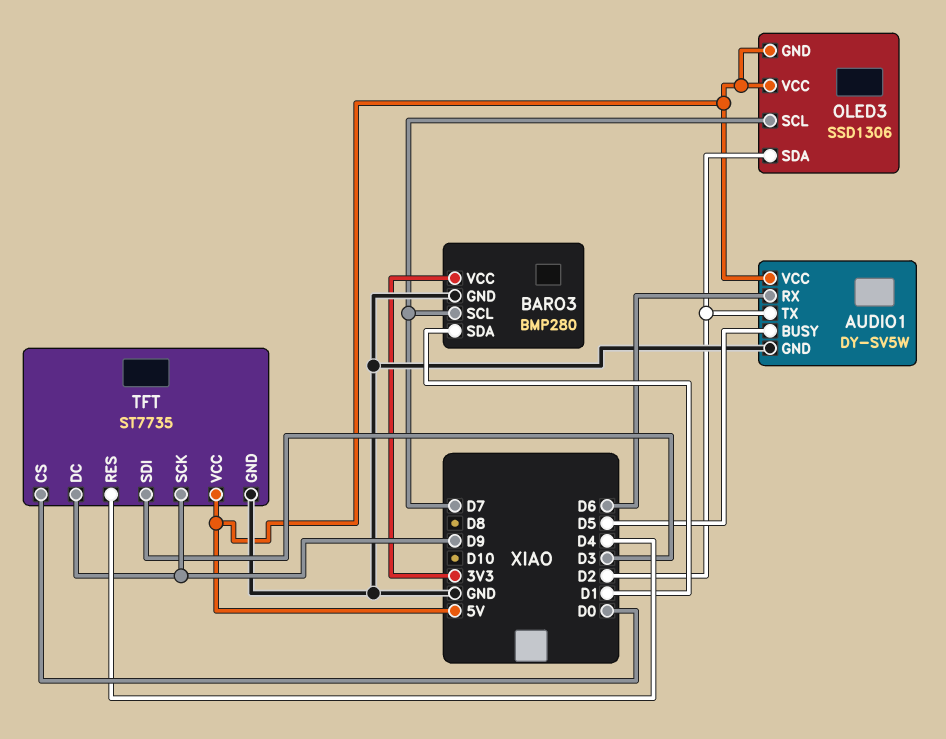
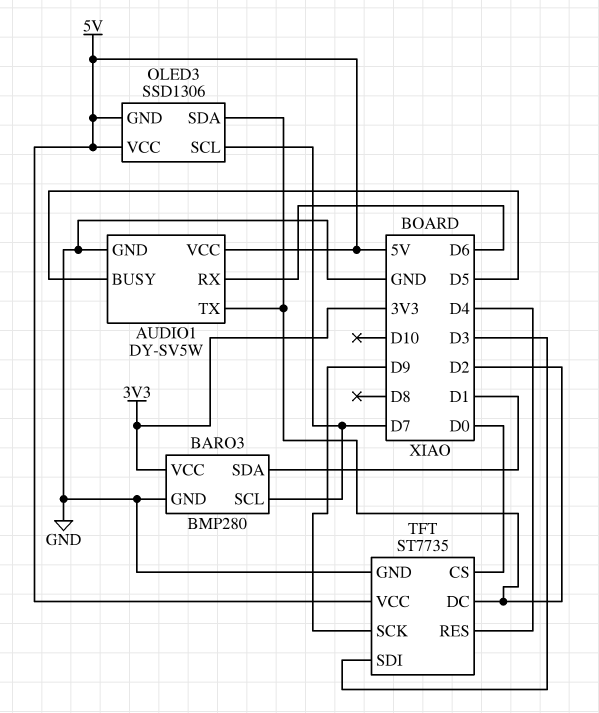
TFT pin DC: D9 -> D2

